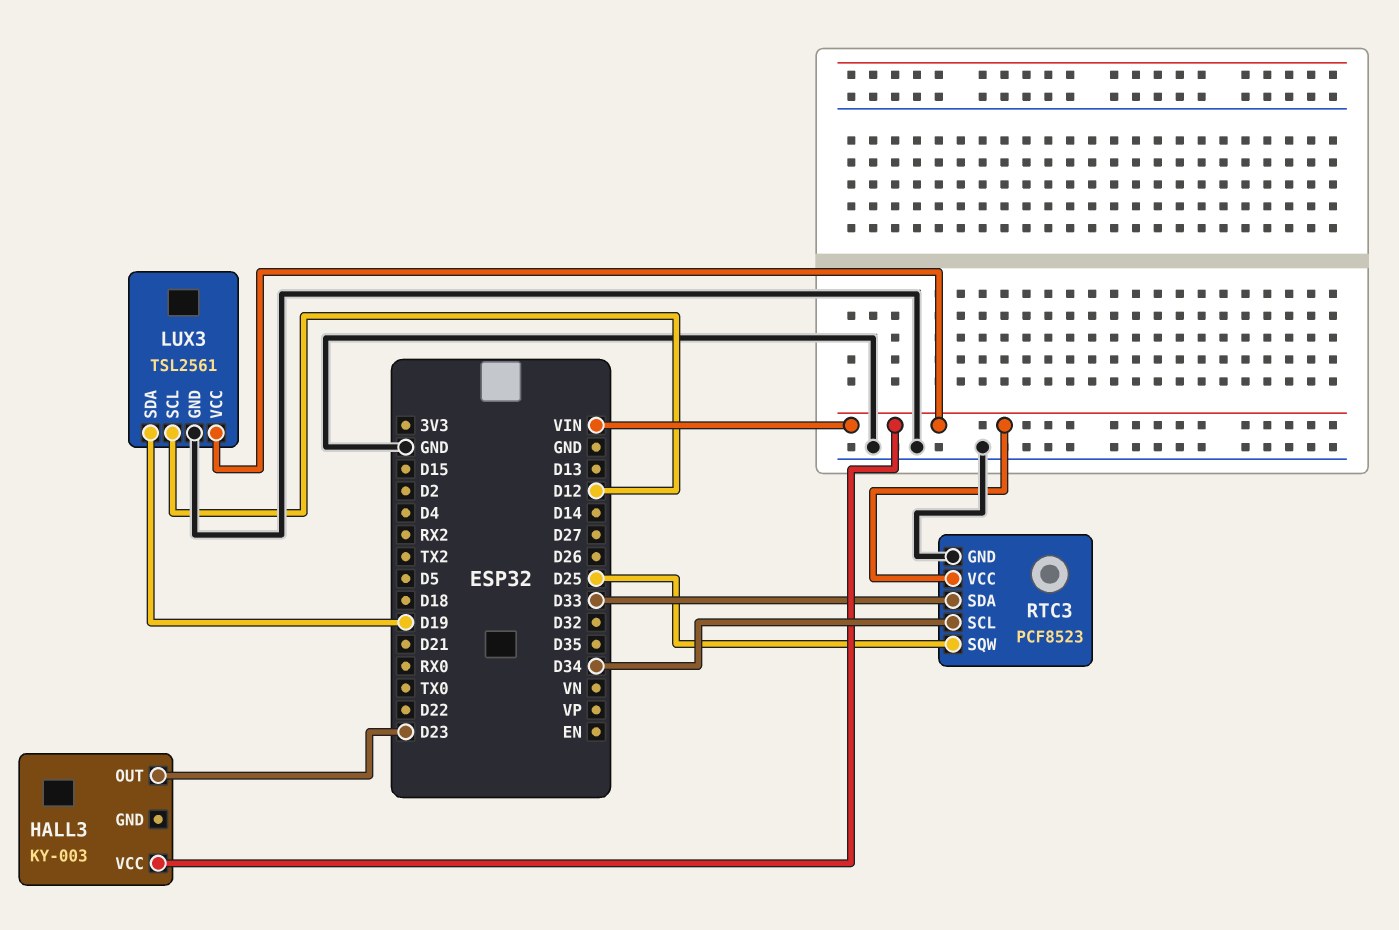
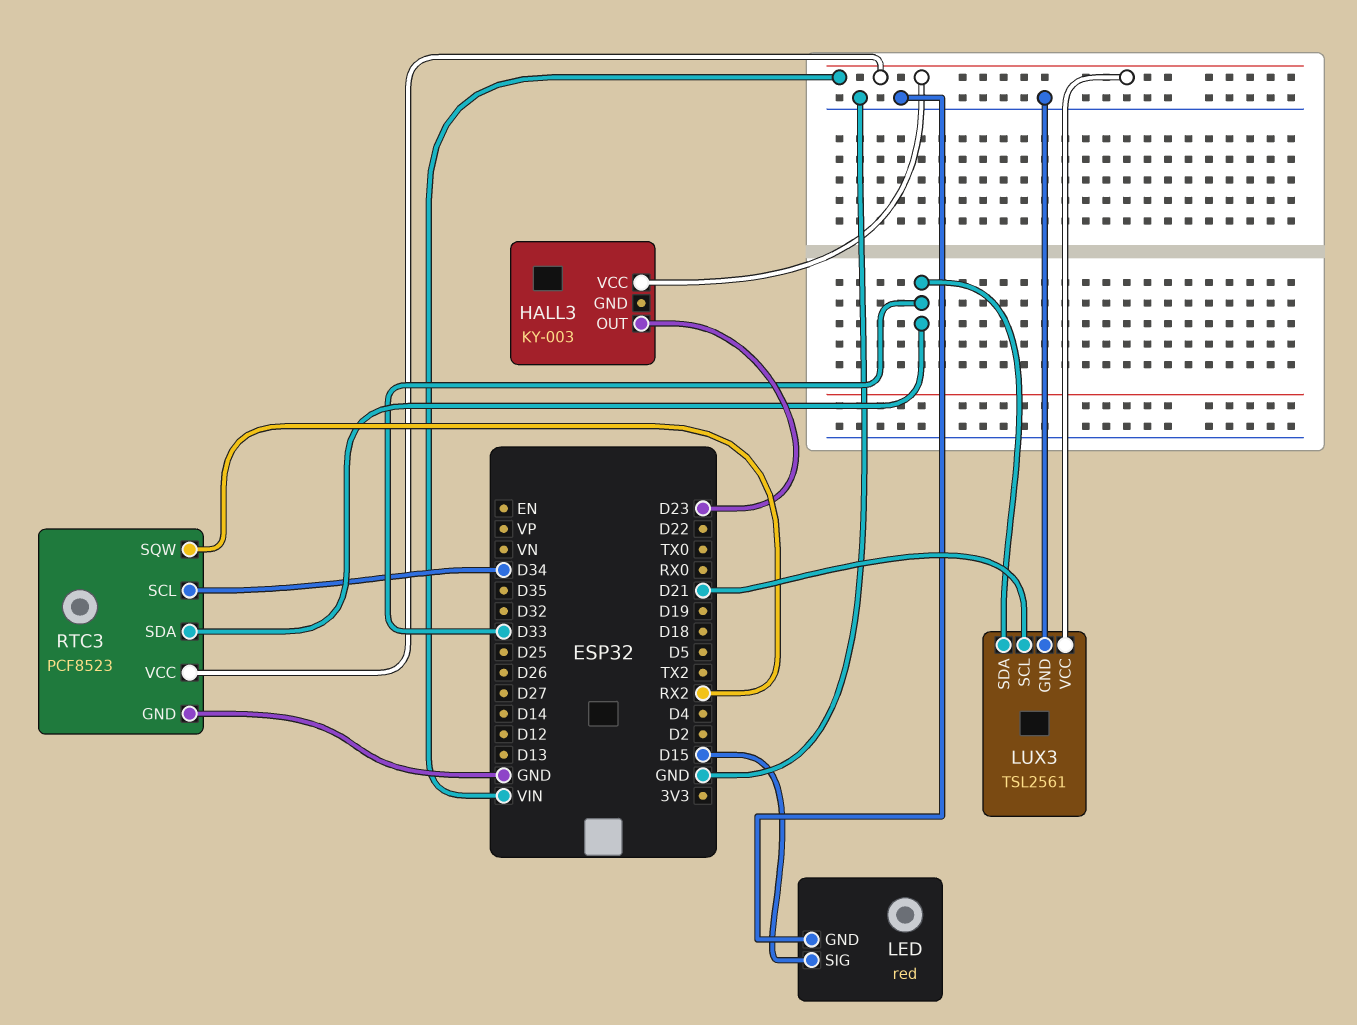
LED: none -> red
LED pin GND: none -> GND
LED pin SIG: none -> D15
LUX3 pin SCL: D12 -> D21
LUX3 pin SDA: D19 -> D33
RTC3 pin SQW: D25 -> RX2

